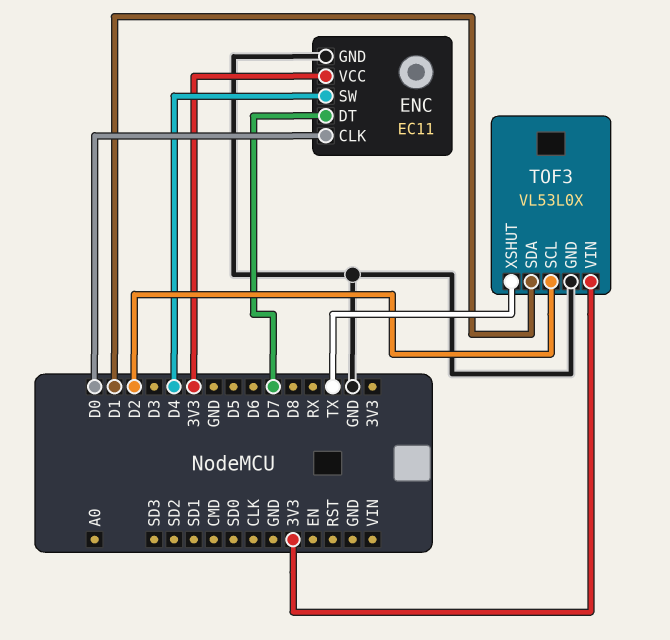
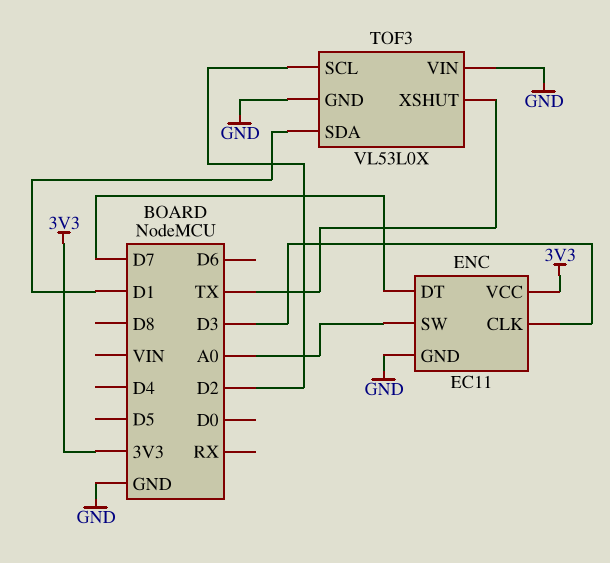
ENC pin CLK: D0 -> D3
ENC pin SW: D4 -> A0
TOF3 pin VIN: 3V3 -> GND

